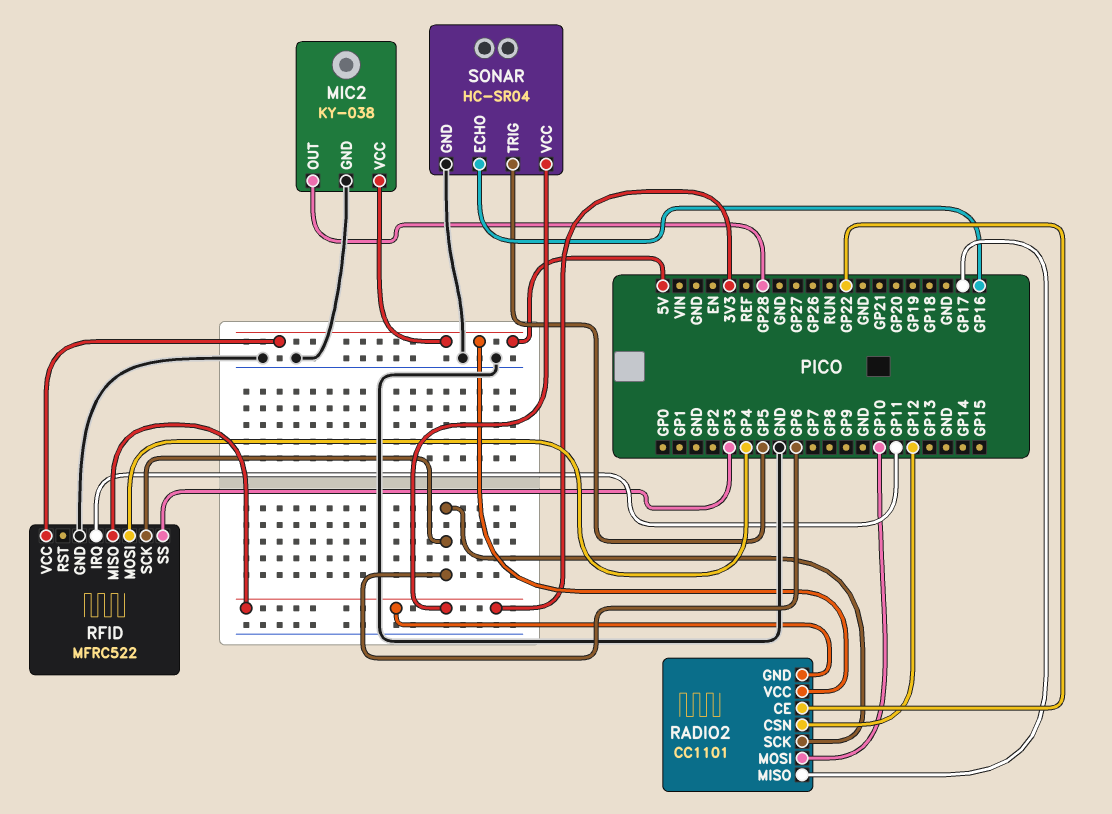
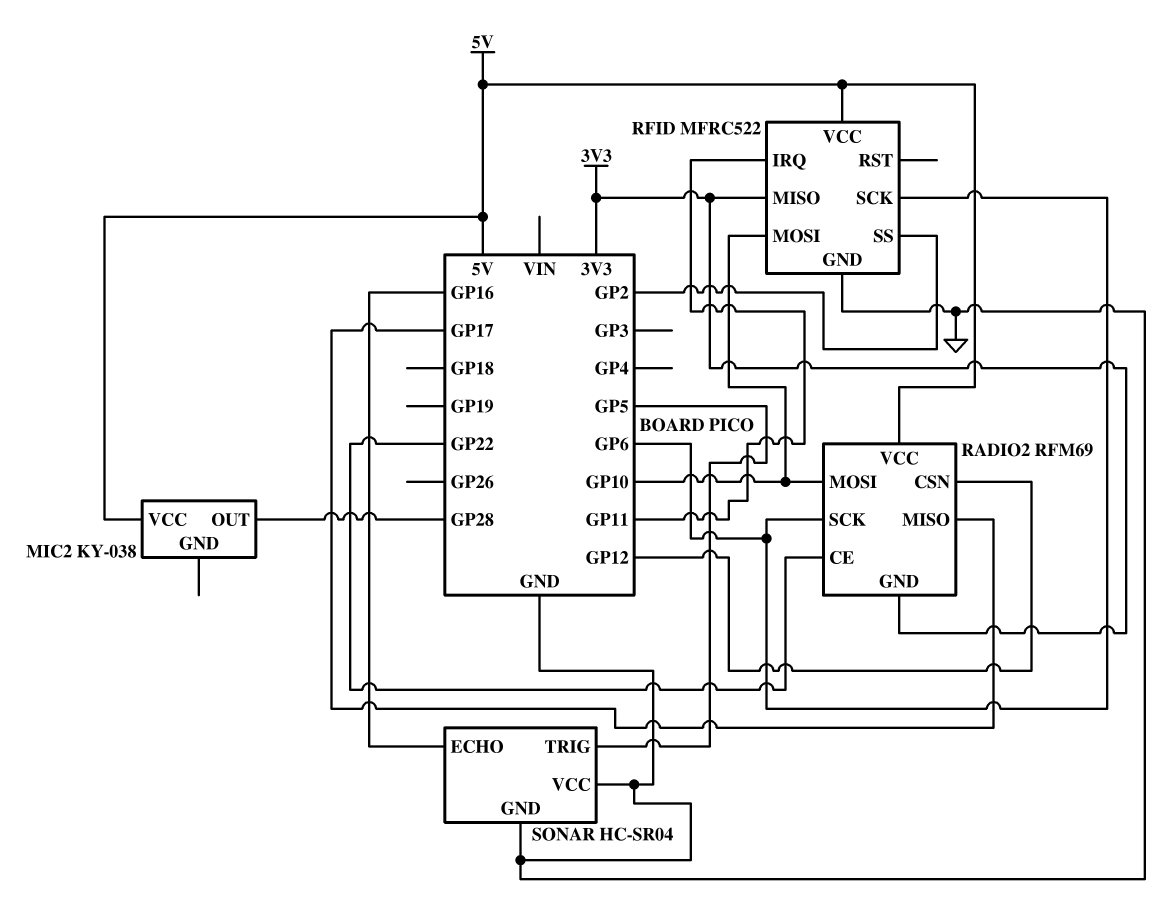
MIC2 pin GND: GND -> none
RADIO2: CC1101 -> RFM69
RFID pin MOSI: GP4 -> GP10
RFID pin SS: GP3 -> GP2
SONAR pin VCC: 3V3 -> GND

